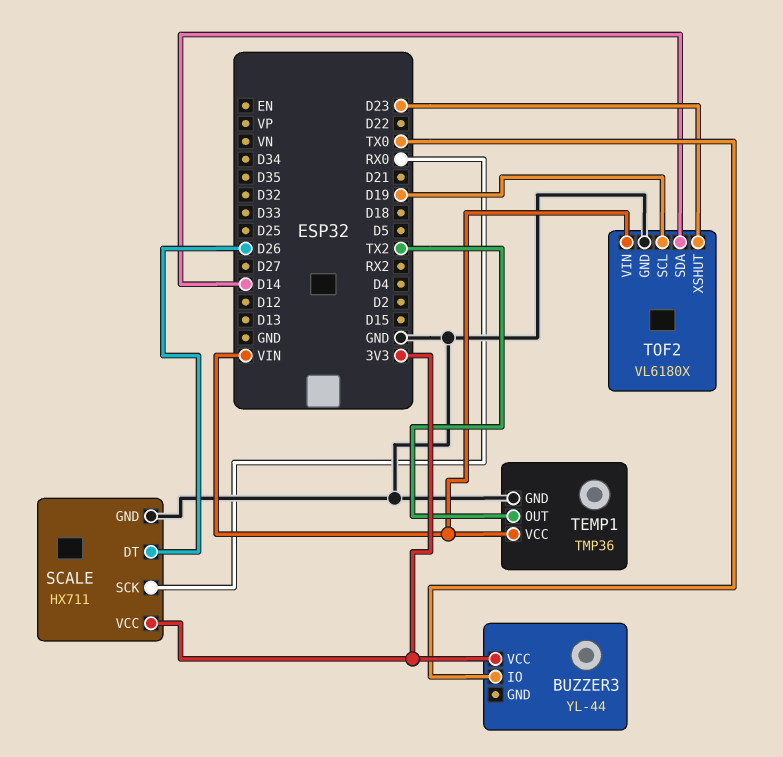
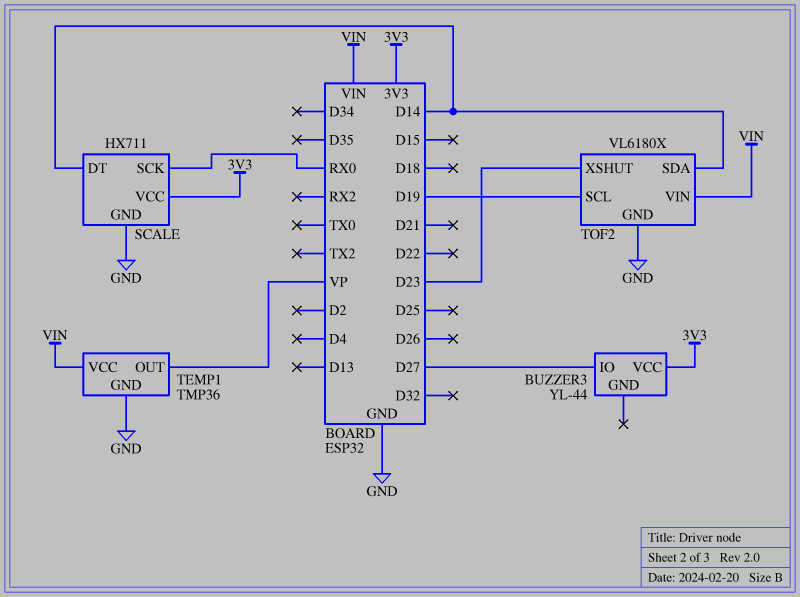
BUZZER3 pin IO: TX0 -> D27
SCALE pin DT: D26 -> D14
TEMP1 pin OUT: TX2 -> VP

